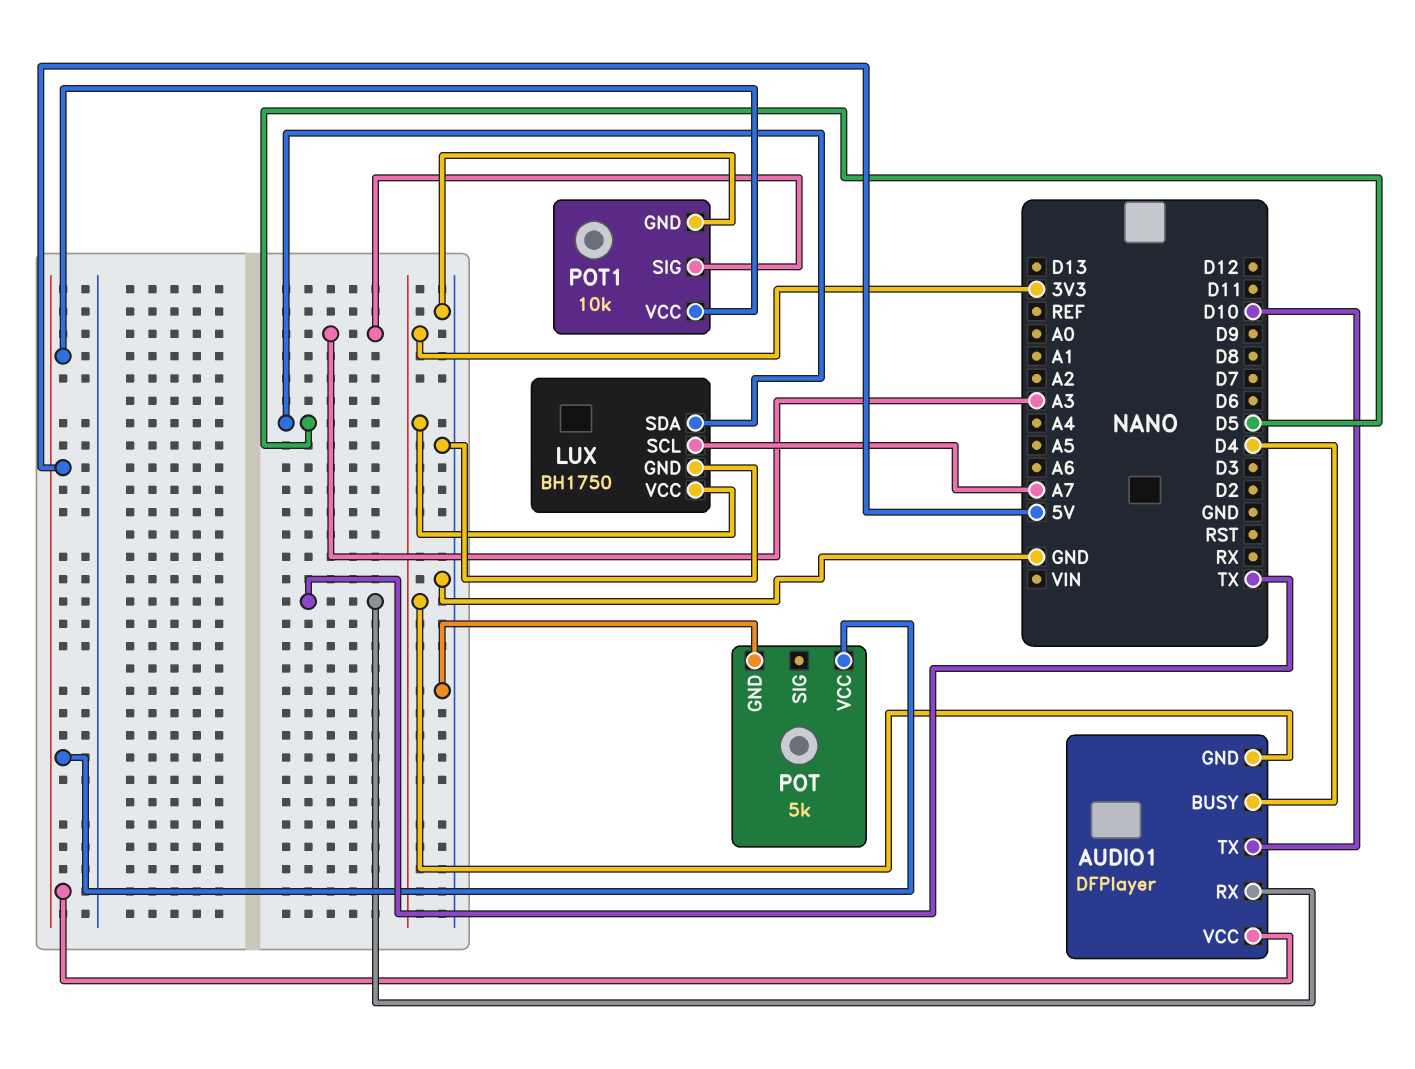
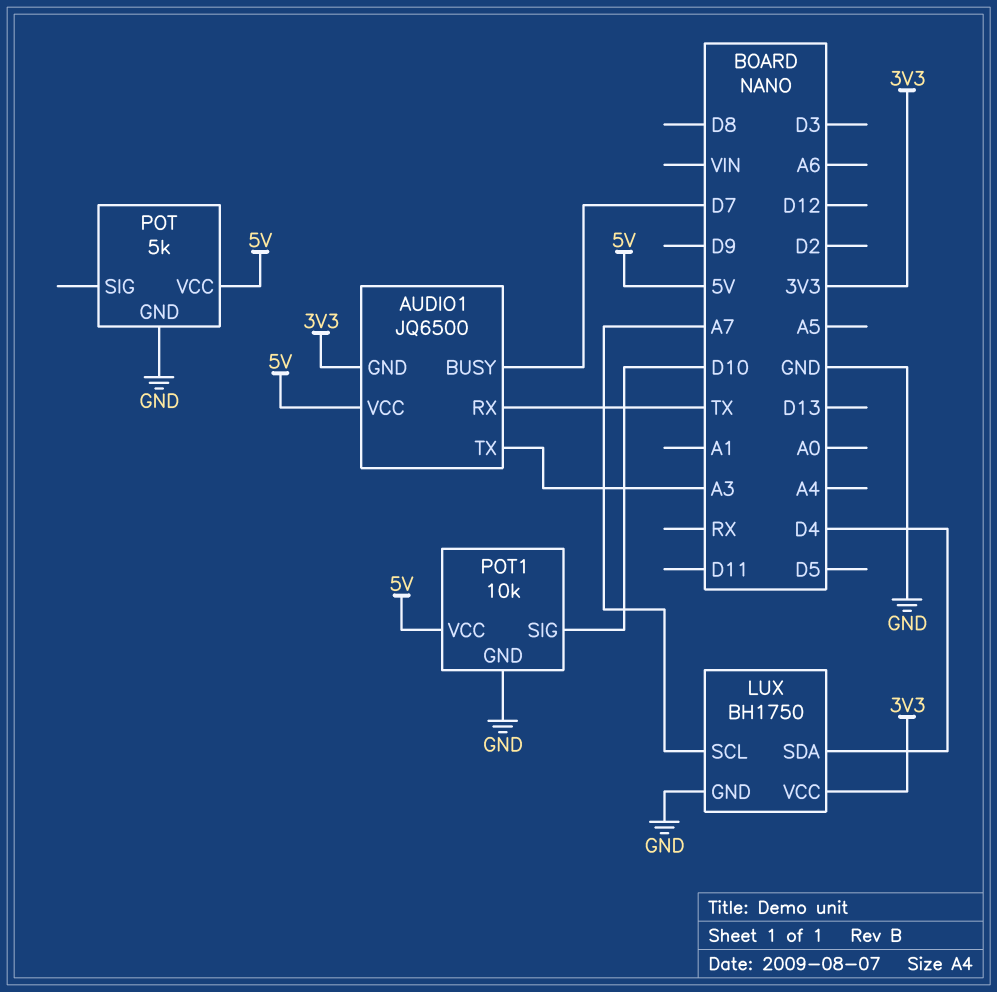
AUDIO1: DFPlayer -> JQ6500
AUDIO1 pin BUSY: D4 -> D7
AUDIO1 pin TX: D10 -> A3
LUX pin SDA: D5 -> D4
POT1 pin SIG: A3 -> D10

